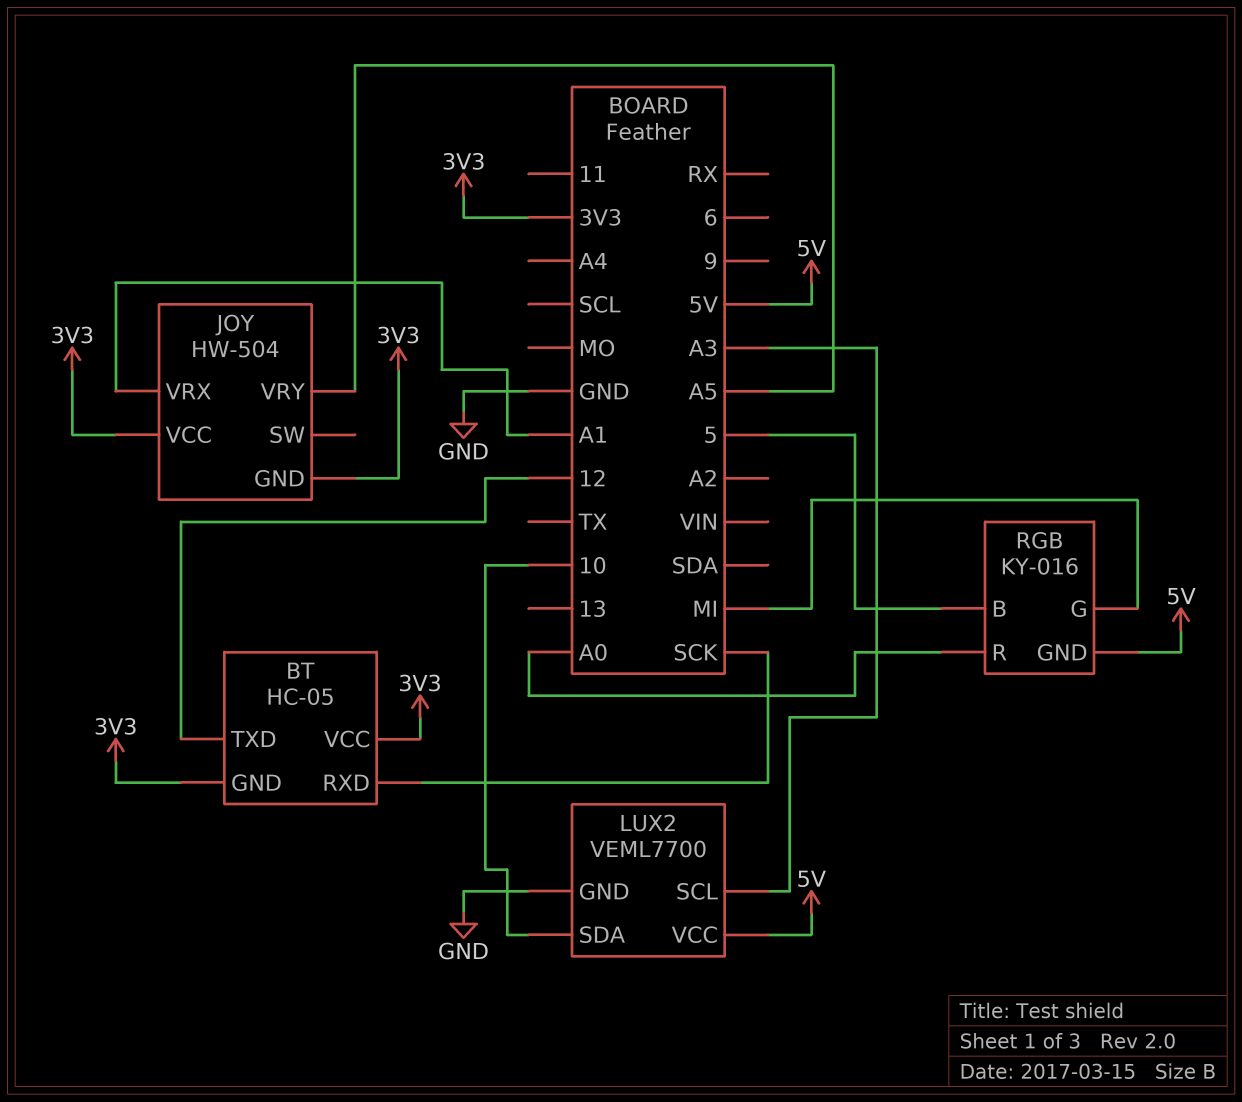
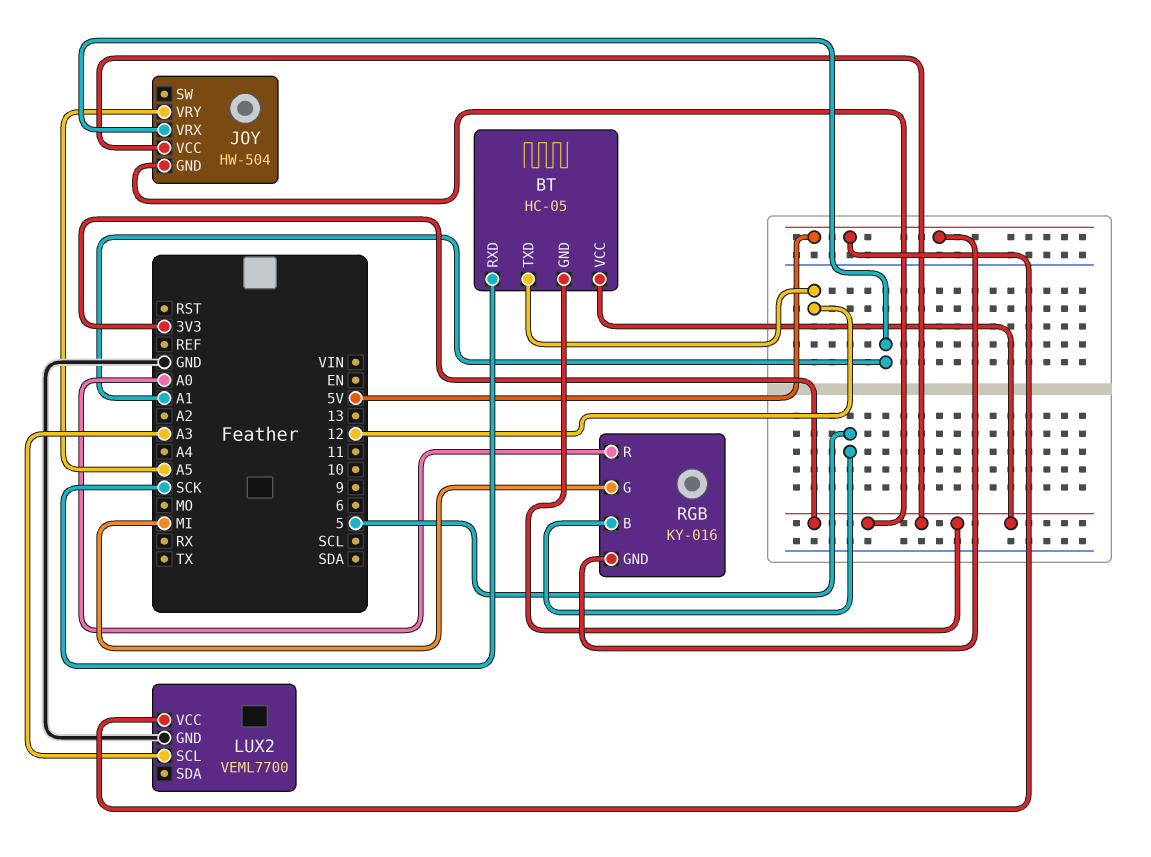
LUX2 pin SDA: 10 -> none

